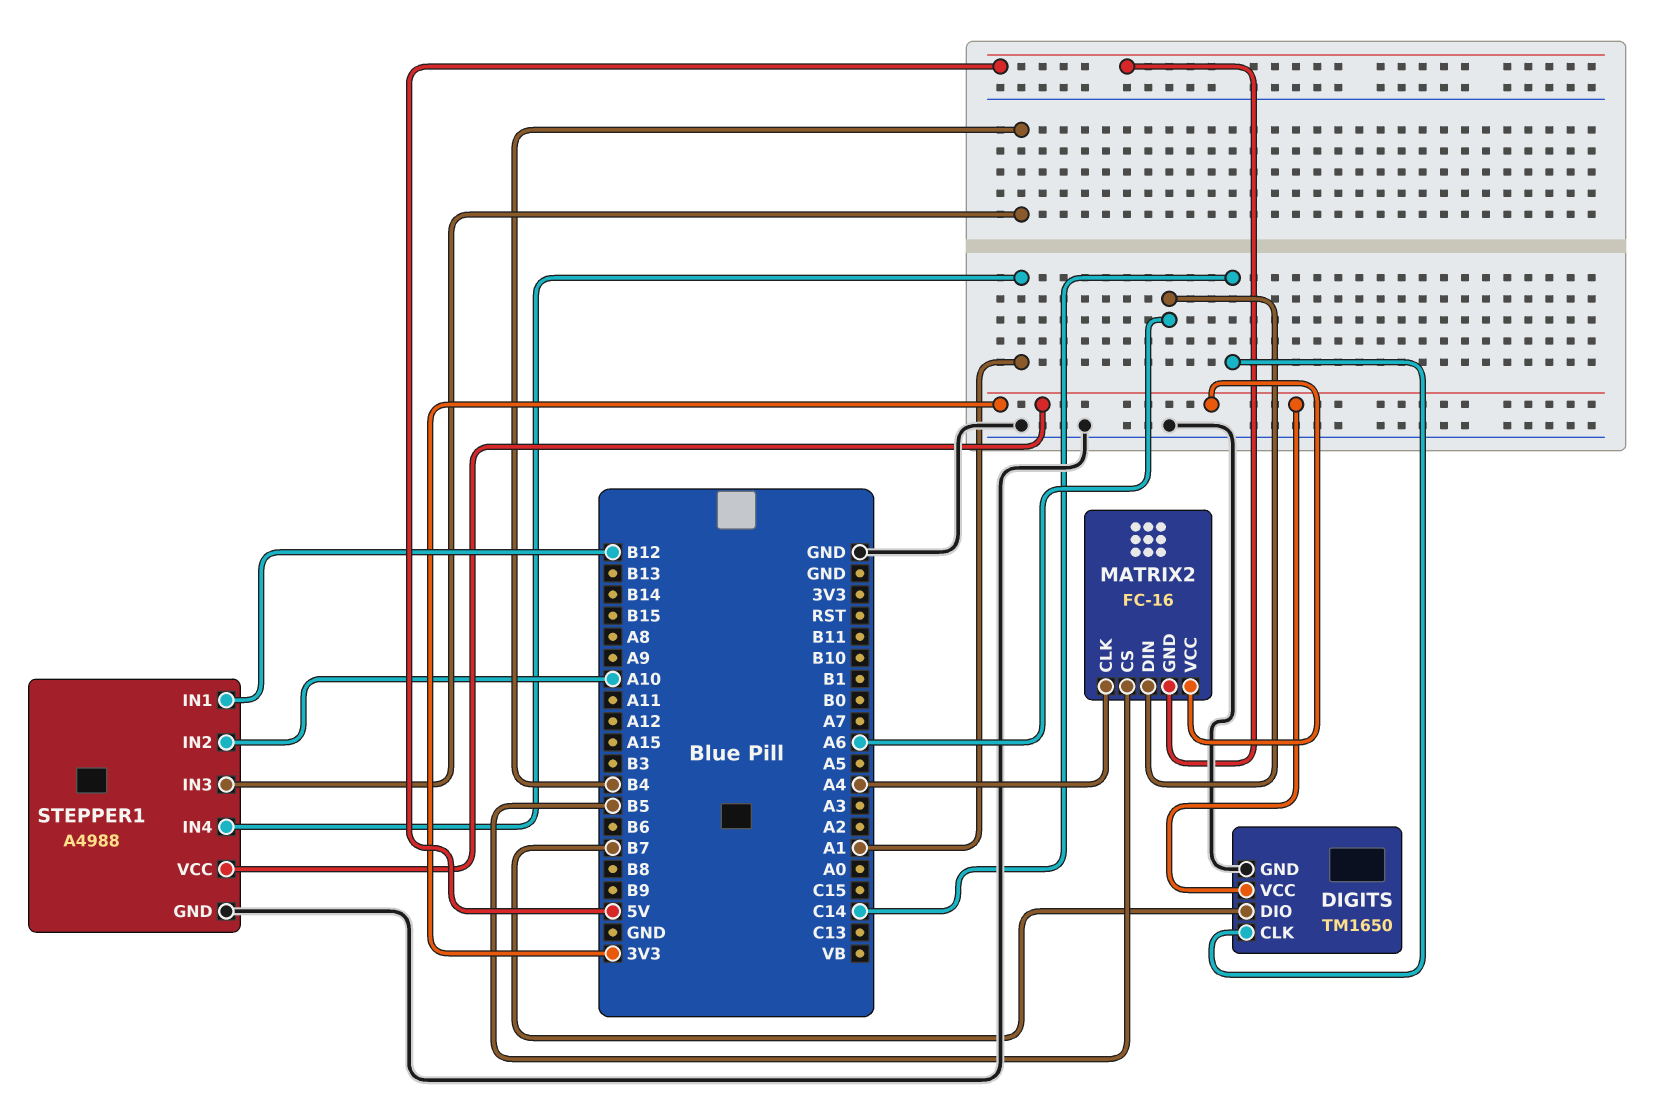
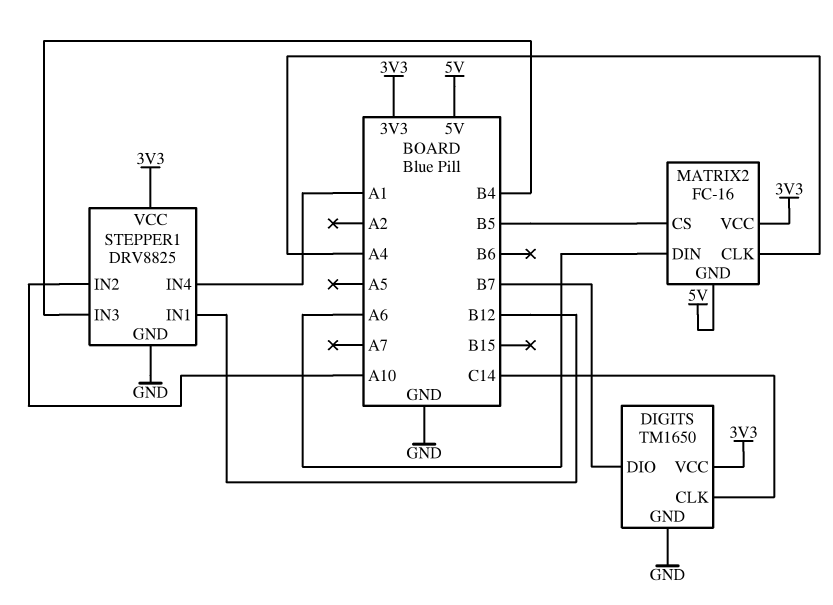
STEPPER1: A4988 -> DRV8825

